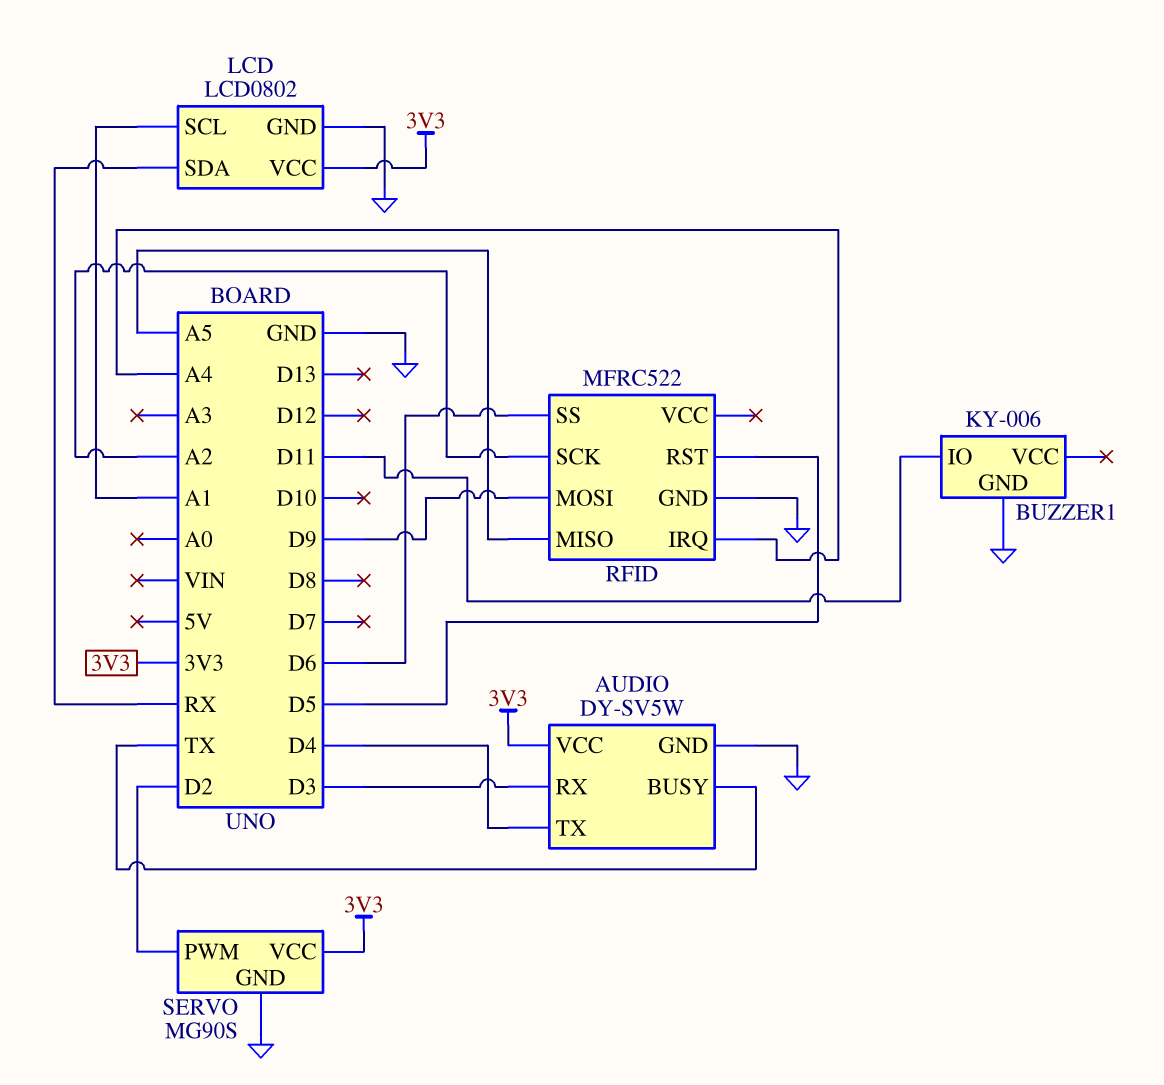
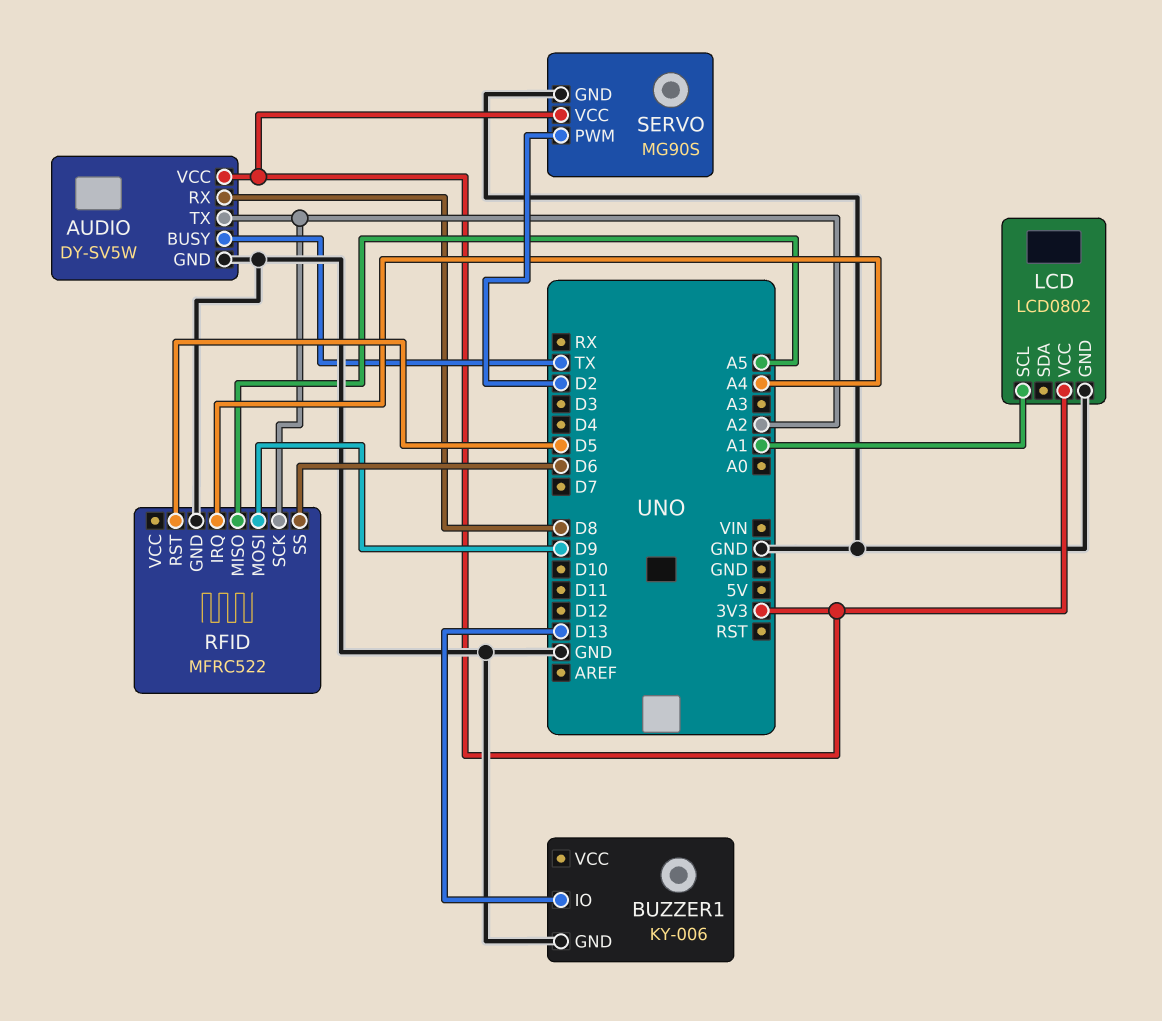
AUDIO pin RX: D3 -> D8
AUDIO pin TX: D4 -> A2
BUZZER1 pin IO: D11 -> D13
LCD pin SDA: RX -> none

